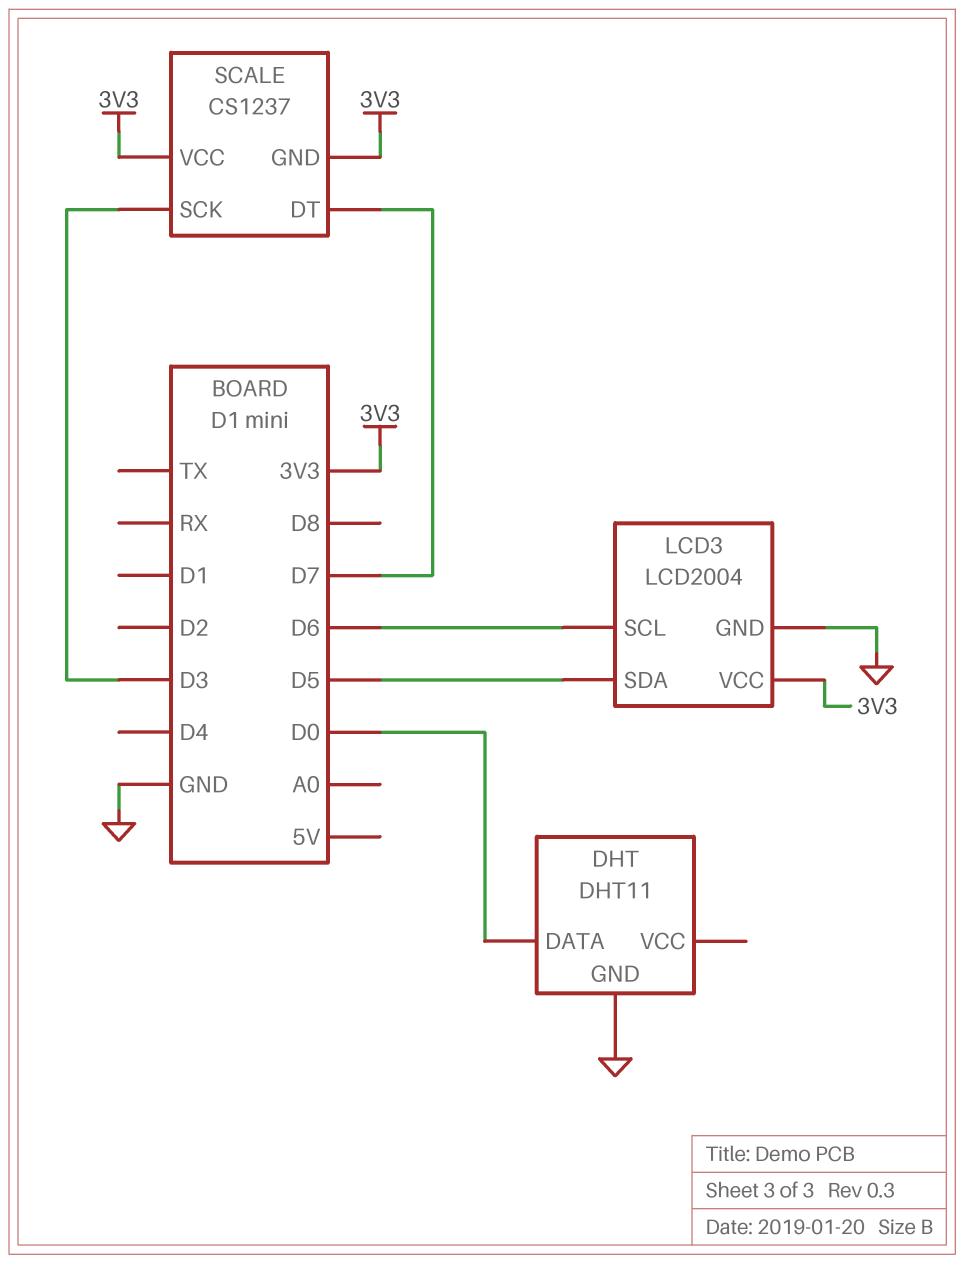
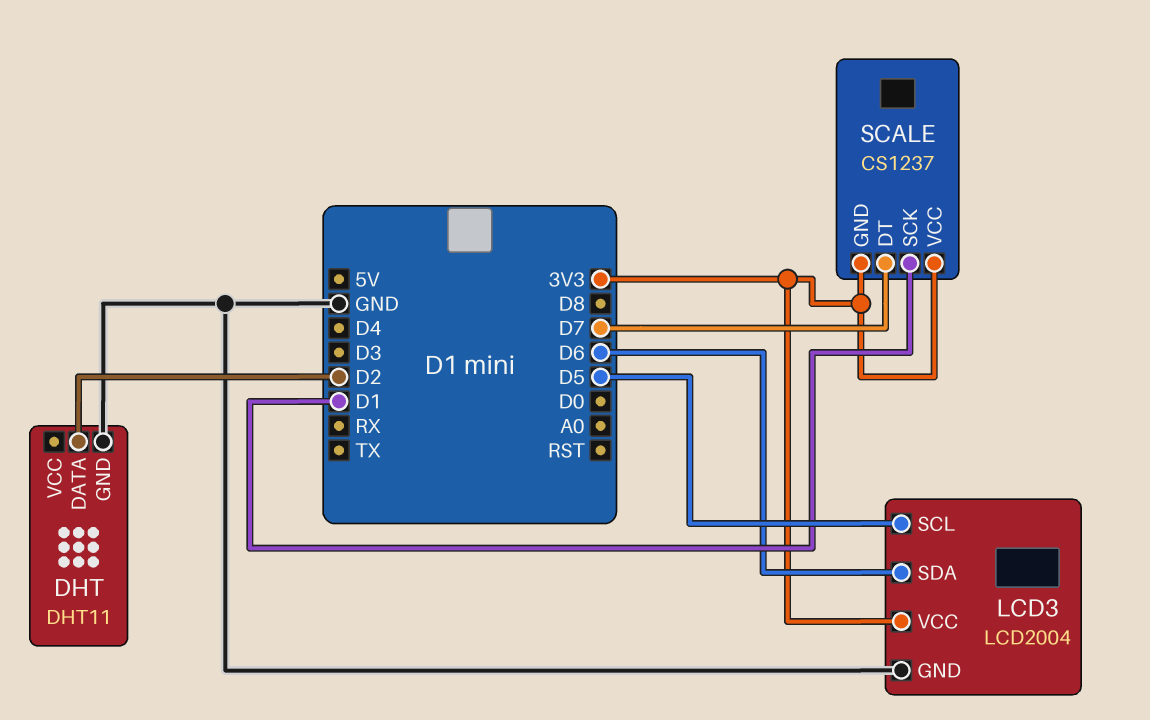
DHT pin DATA: D0 -> D2
LCD3 pin SCL: D6 -> D5
LCD3 pin SDA: D5 -> D6
SCALE pin SCK: D3 -> D1

